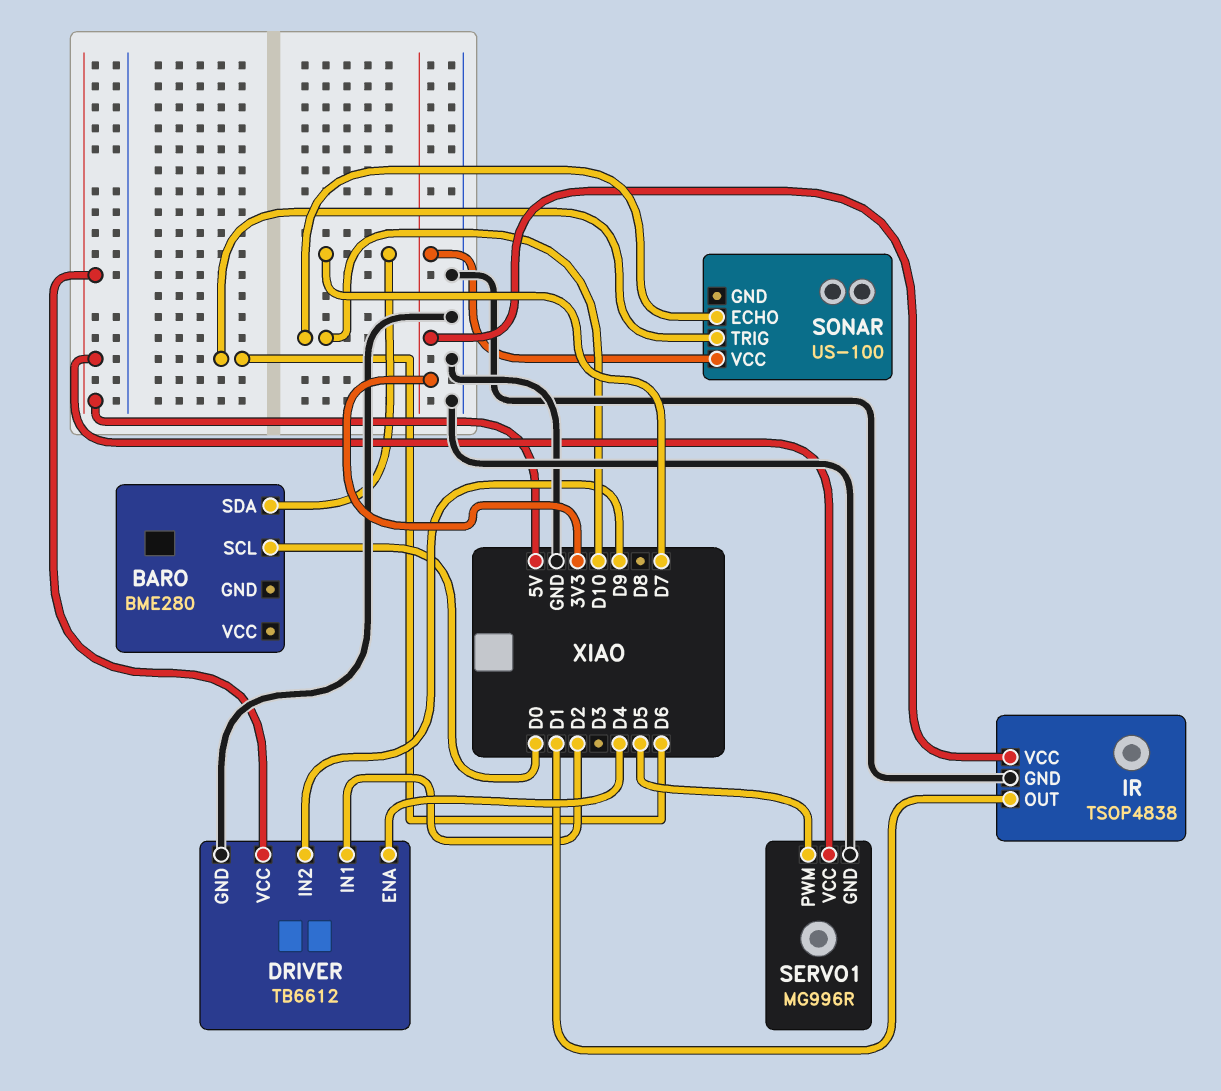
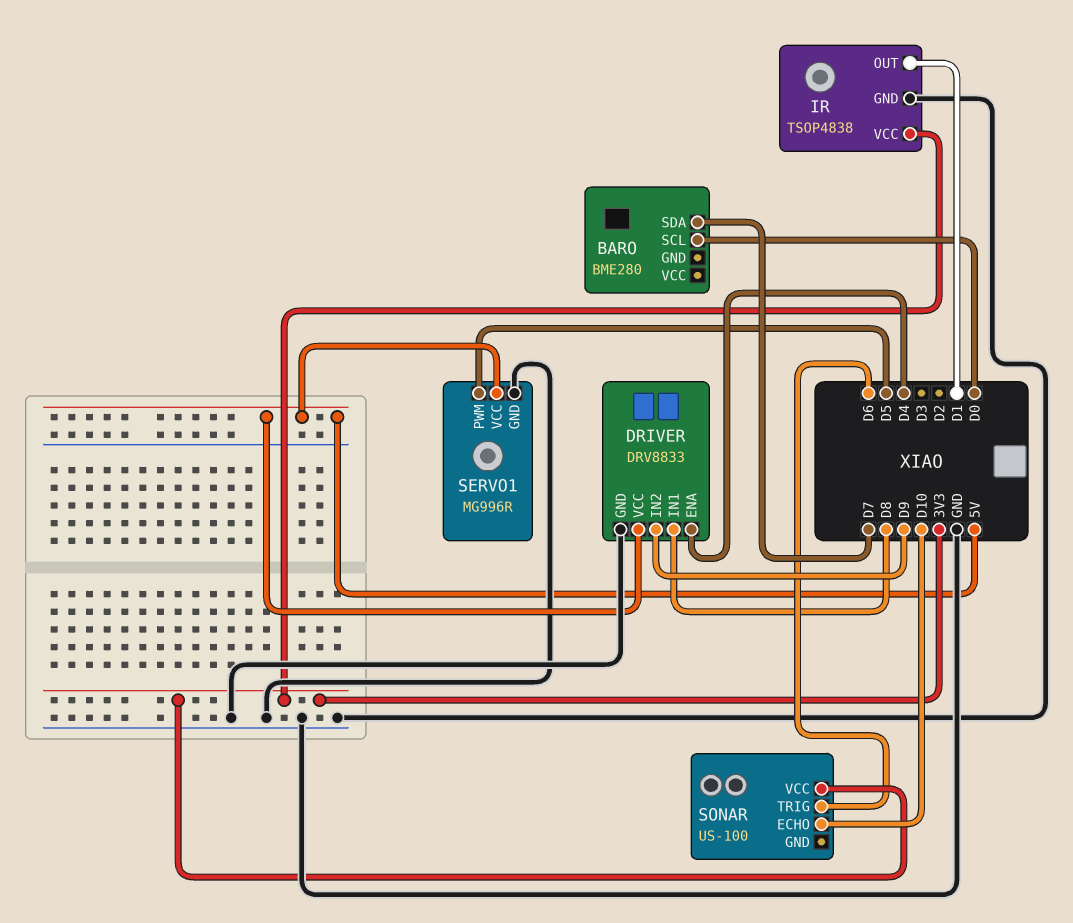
DRIVER: TB6612 -> DRV8833
DRIVER pin IN1: D2 -> D8

